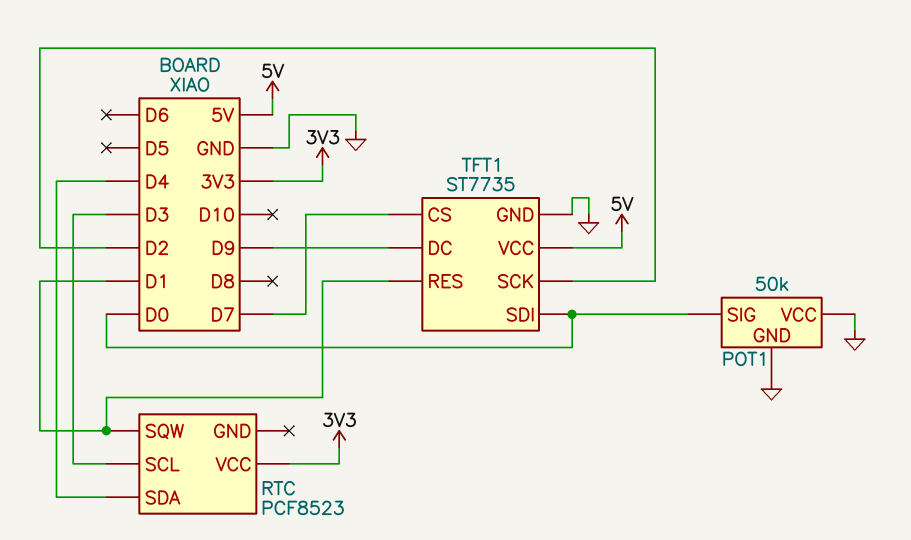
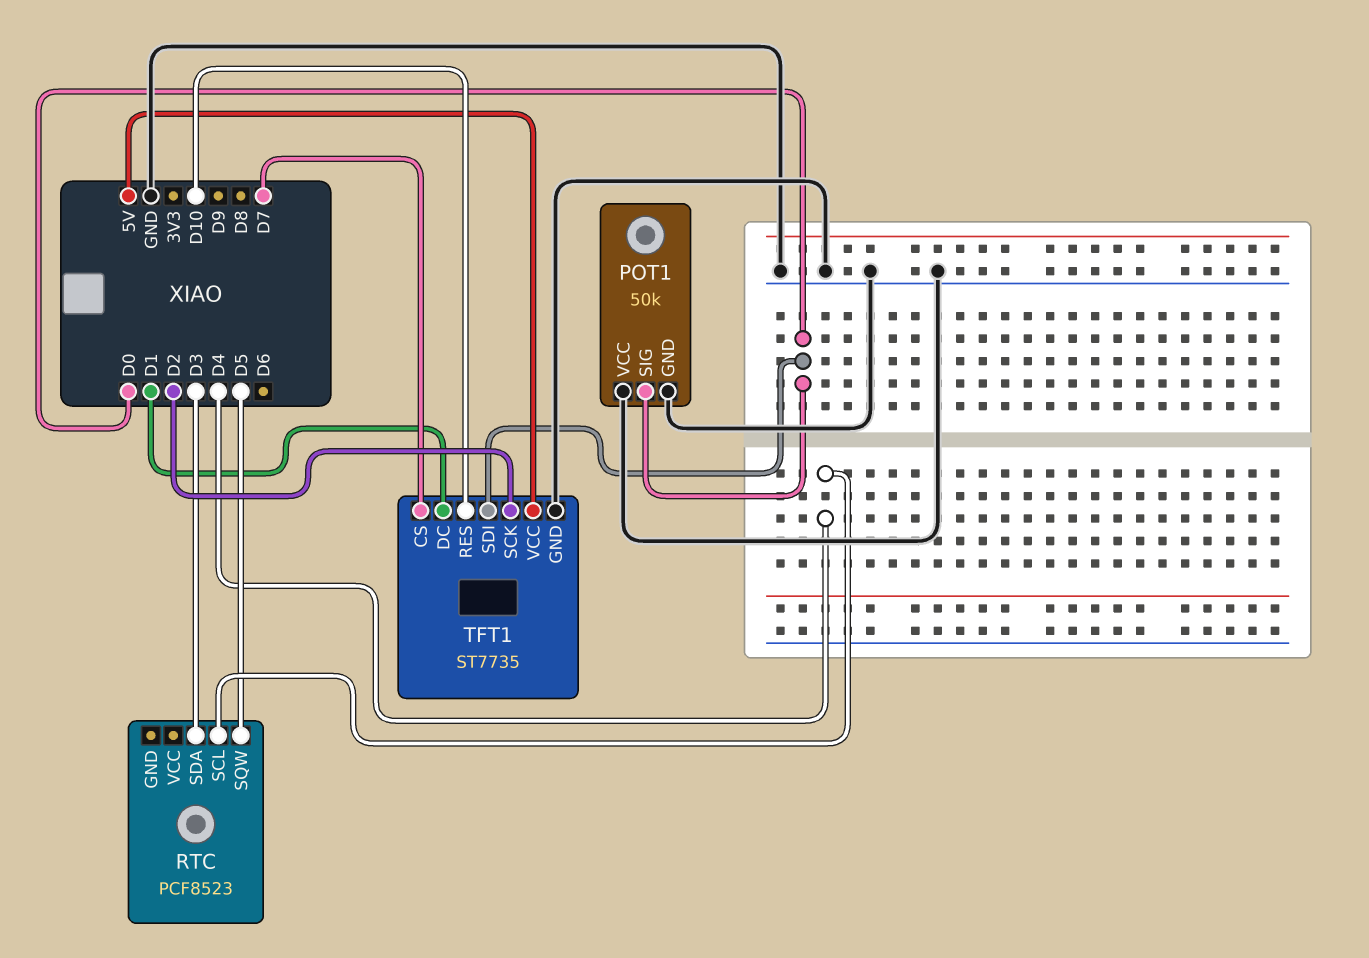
RTC pin SCL: D3 -> D4
RTC pin SDA: D4 -> D3
RTC pin SQW: D1 -> D5
RTC pin VCC: 3V3 -> none
TFT1 pin DC: D9 -> D1
TFT1 pin RES: D1 -> D10

